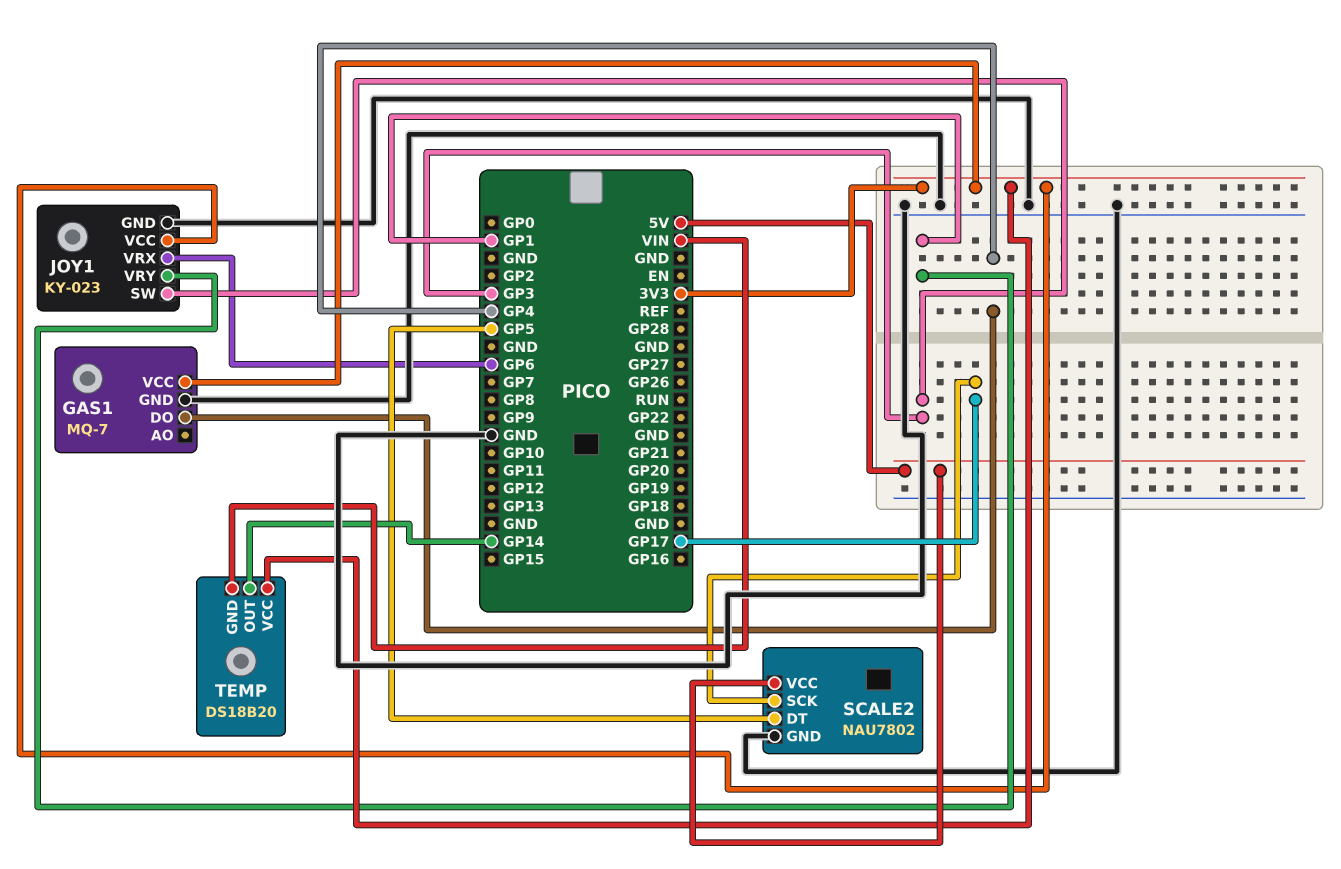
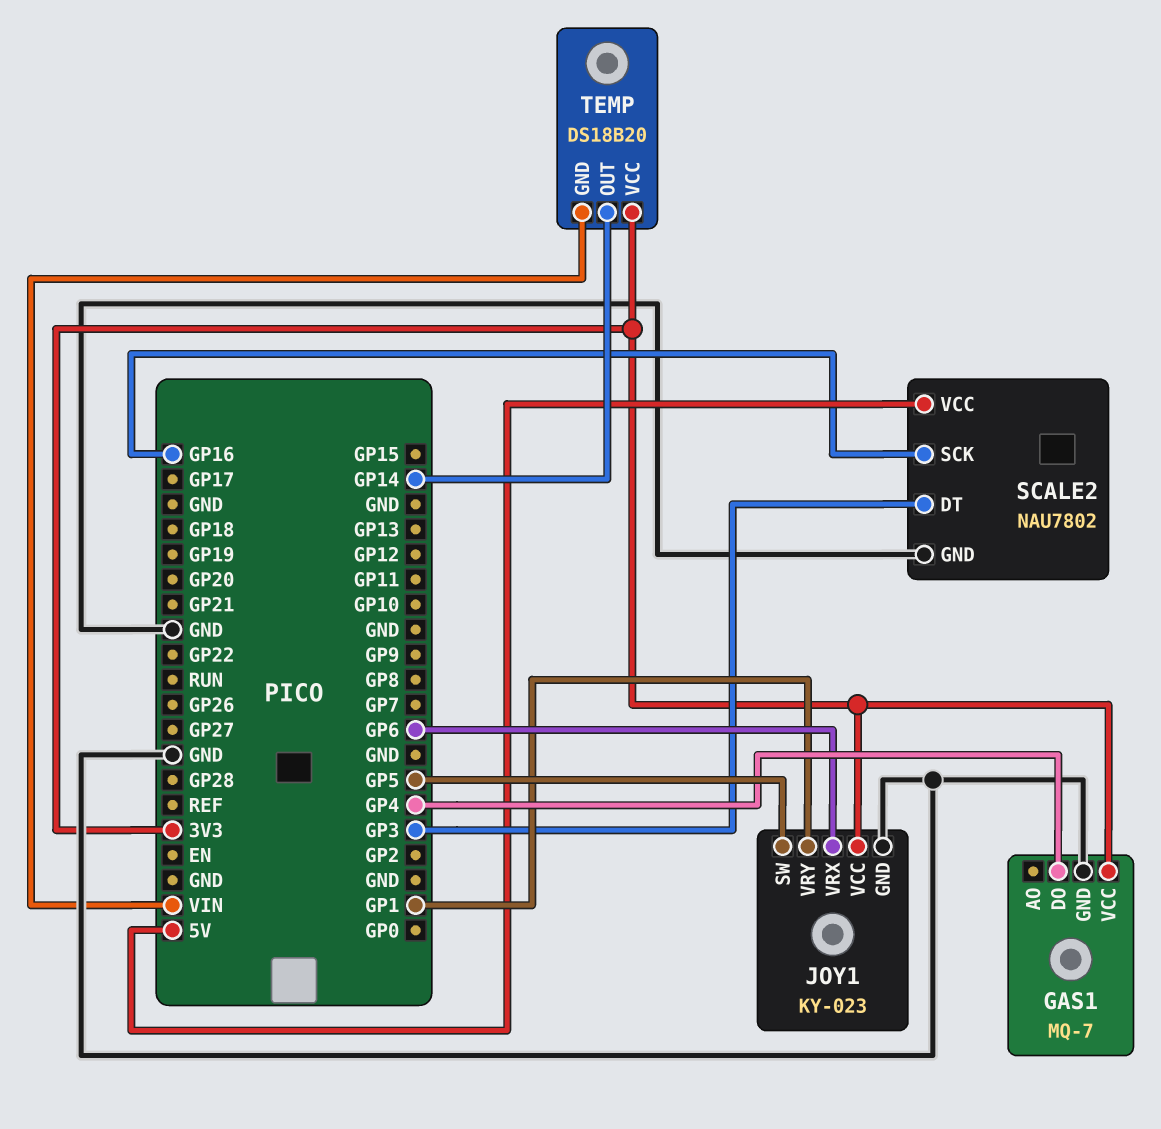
JOY1 pin SW: GP3 -> GP5
SCALE2 pin DT: GP5 -> GP3
SCALE2 pin SCK: GP17 -> GP16

